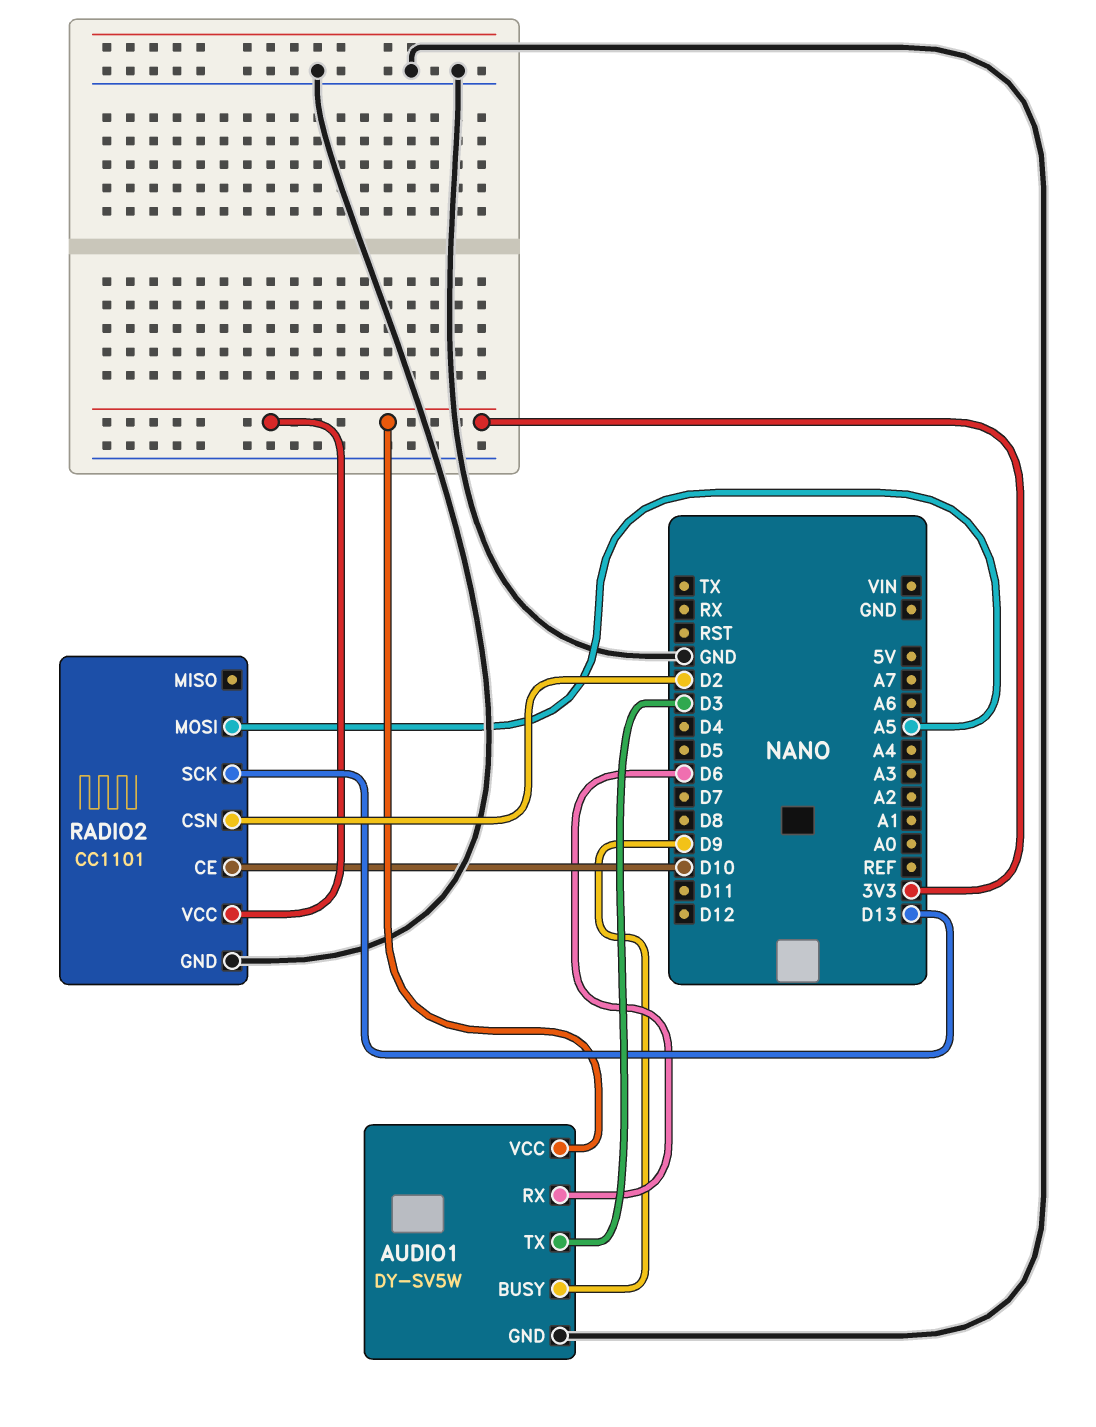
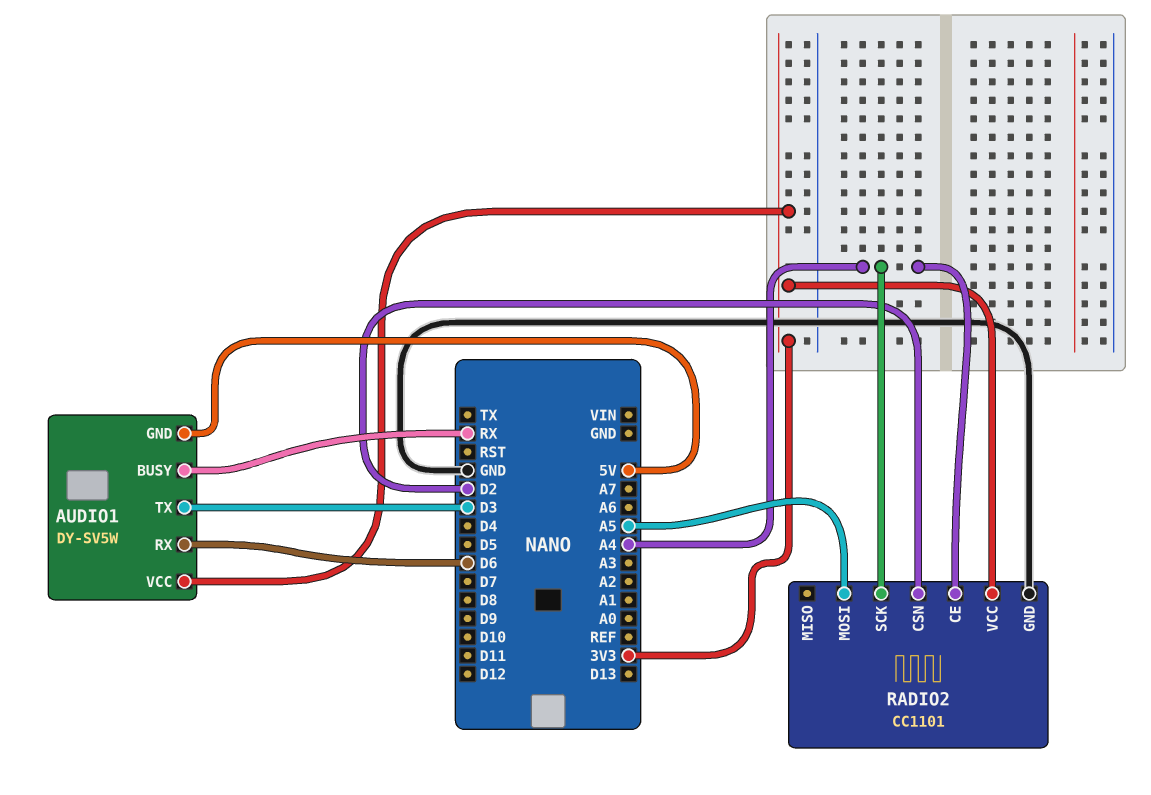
AUDIO1 pin BUSY: D9 -> RX
AUDIO1 pin GND: GND -> 5V
RADIO2 pin CE: D10 -> A4
RADIO2 pin SCK: D13 -> A4

